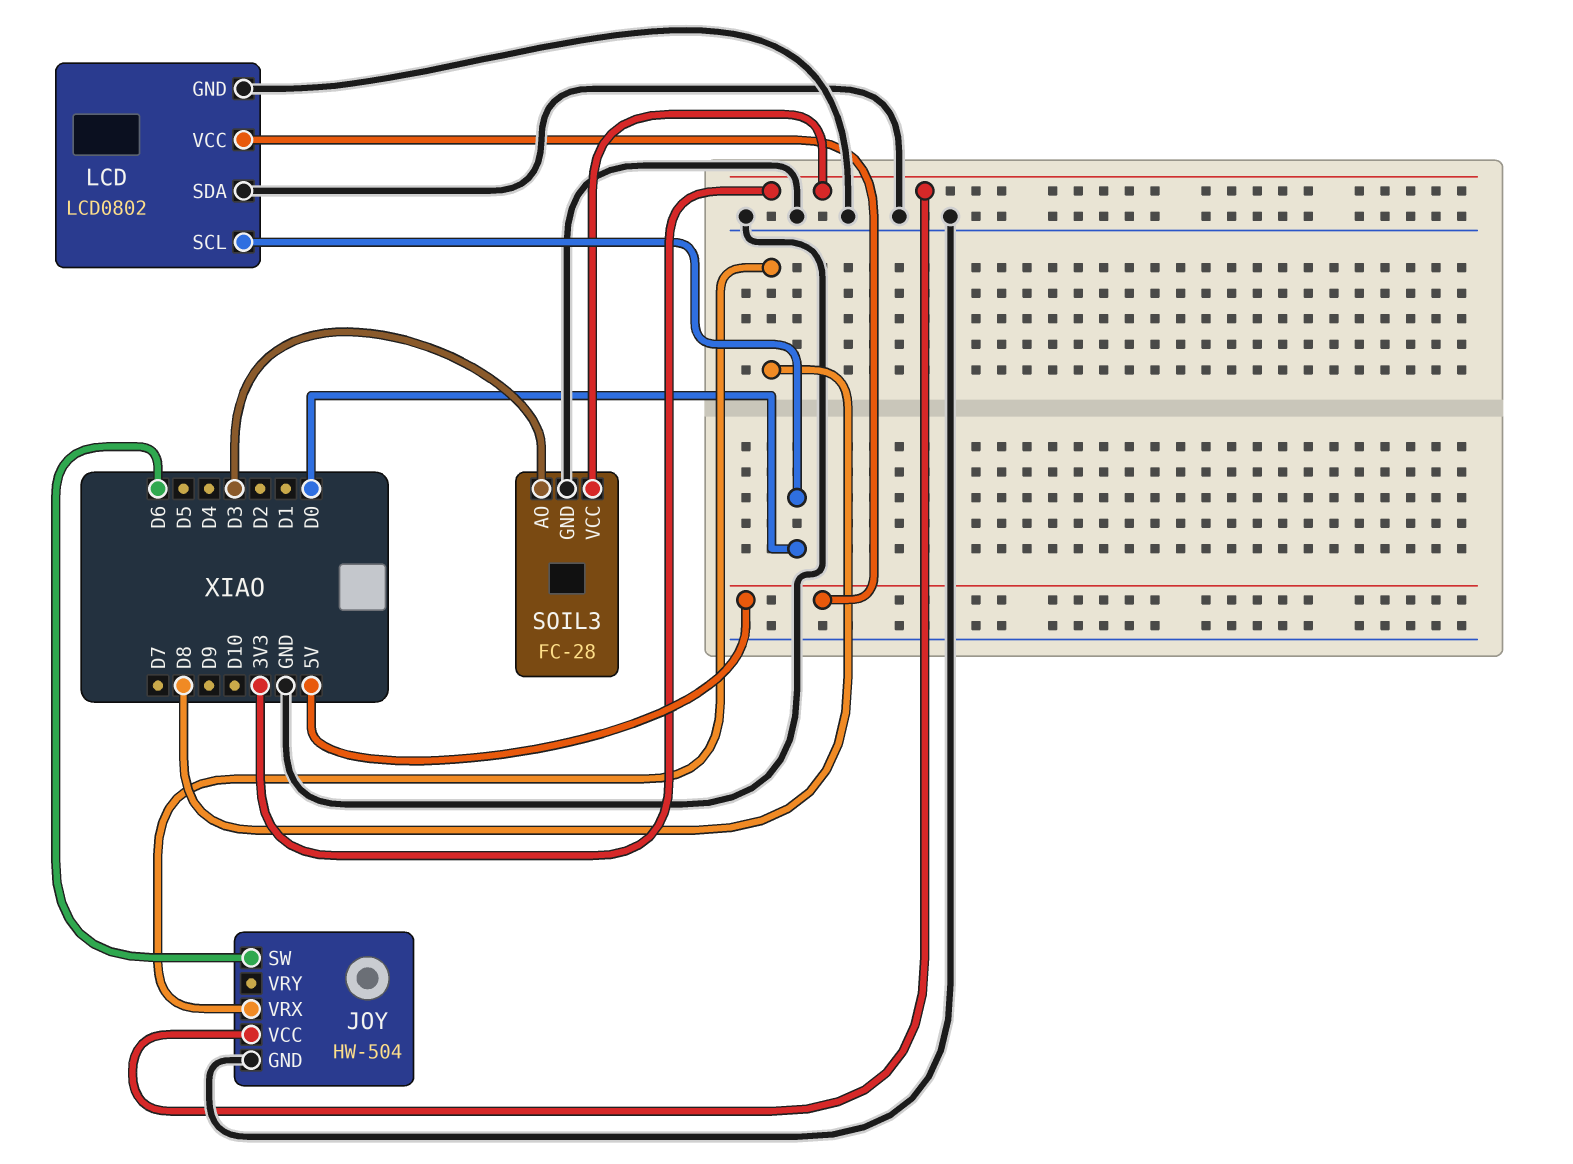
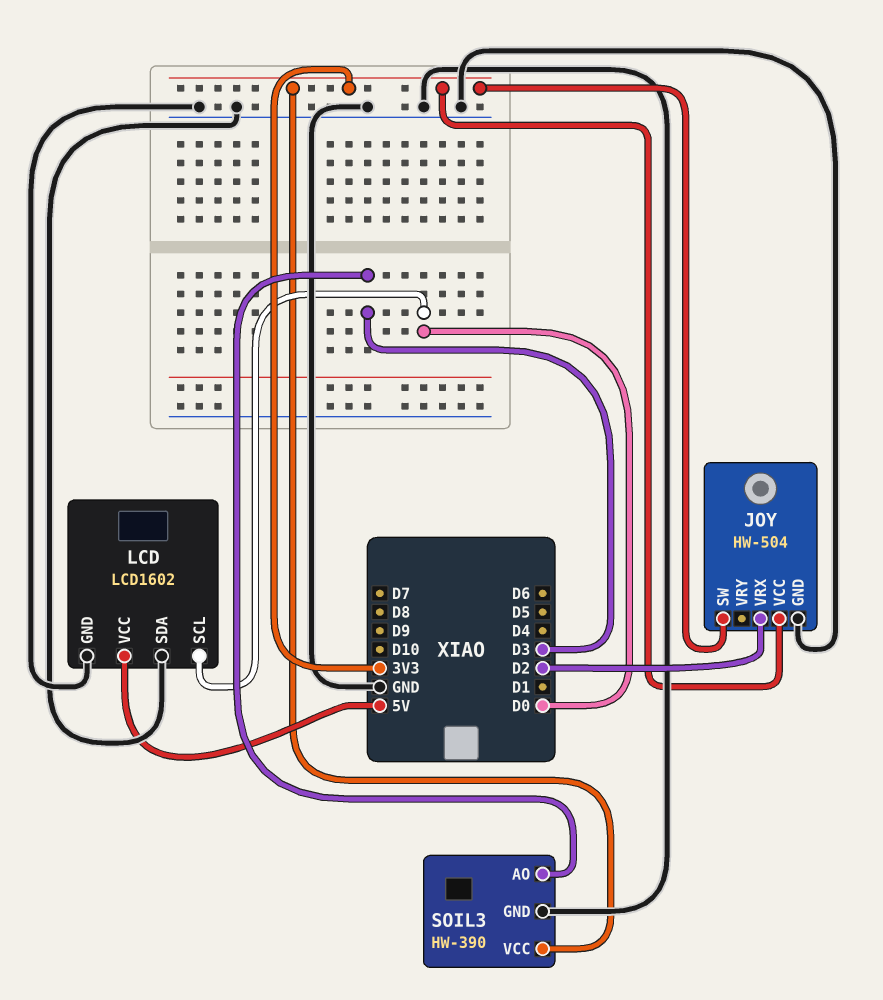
JOY pin SW: D6 -> 3V3
JOY pin VRX: D8 -> D2
LCD: LCD0802 -> LCD1602
SOIL3: FC-28 -> HW-390

